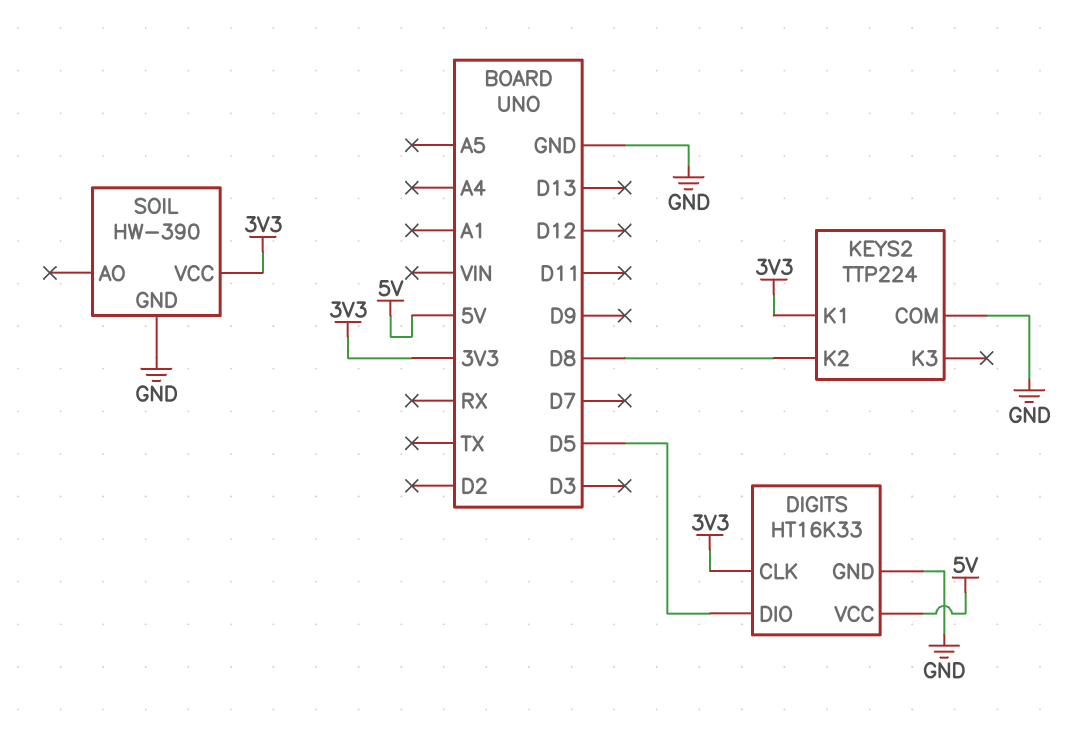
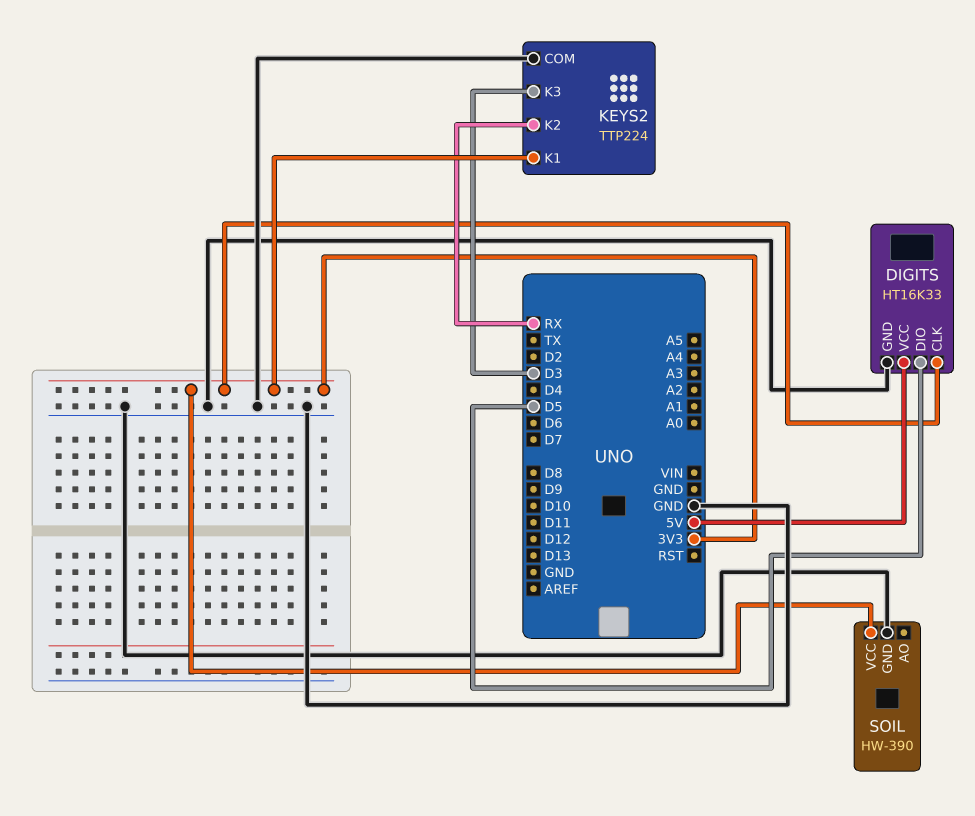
KEYS2 pin K2: D8 -> RX
KEYS2 pin K3: none -> D3

